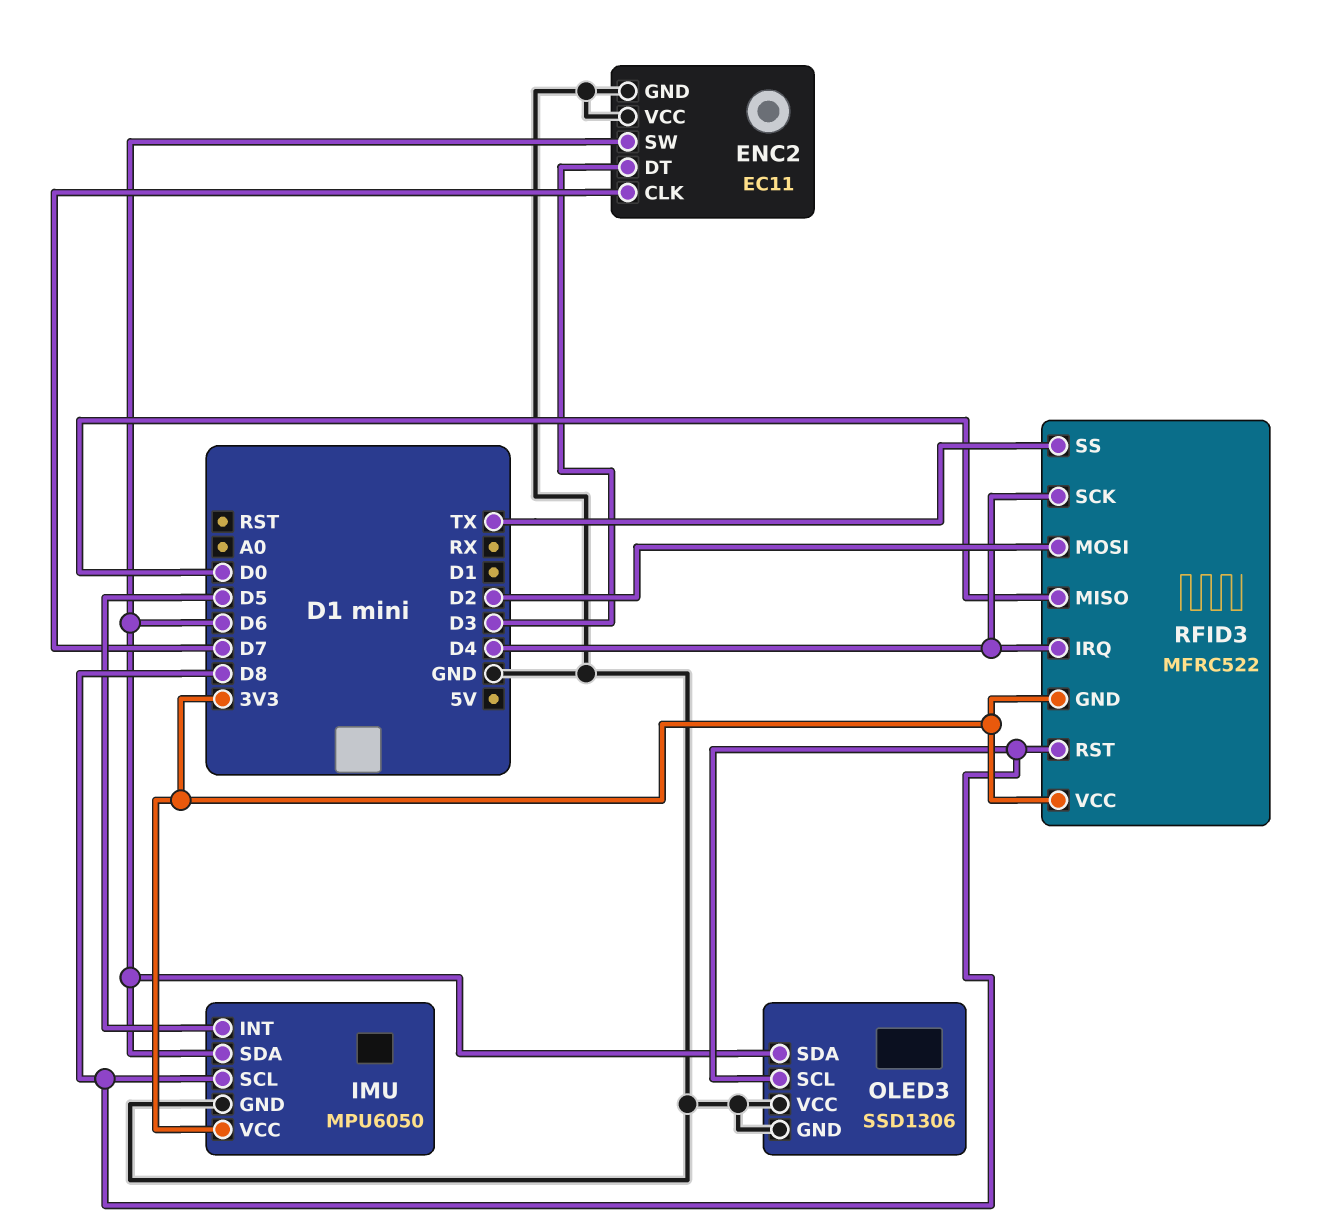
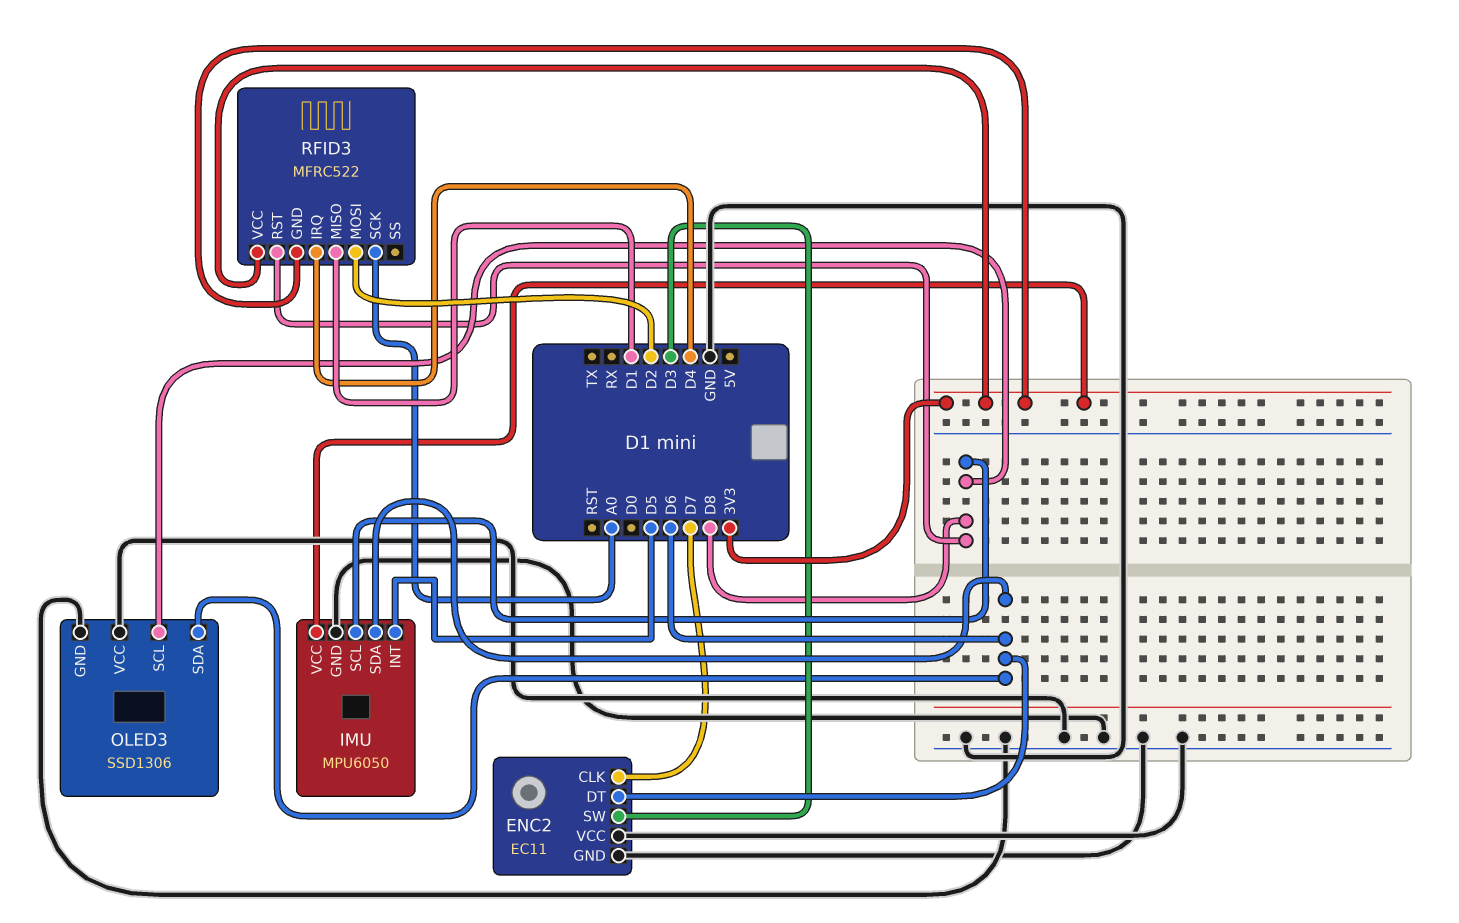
ENC2 pin DT: D3 -> D6
ENC2 pin SW: D6 -> D3
RFID3 pin MISO: D0 -> D1
RFID3 pin SCK: D4 -> A0
RFID3 pin SS: TX -> none

